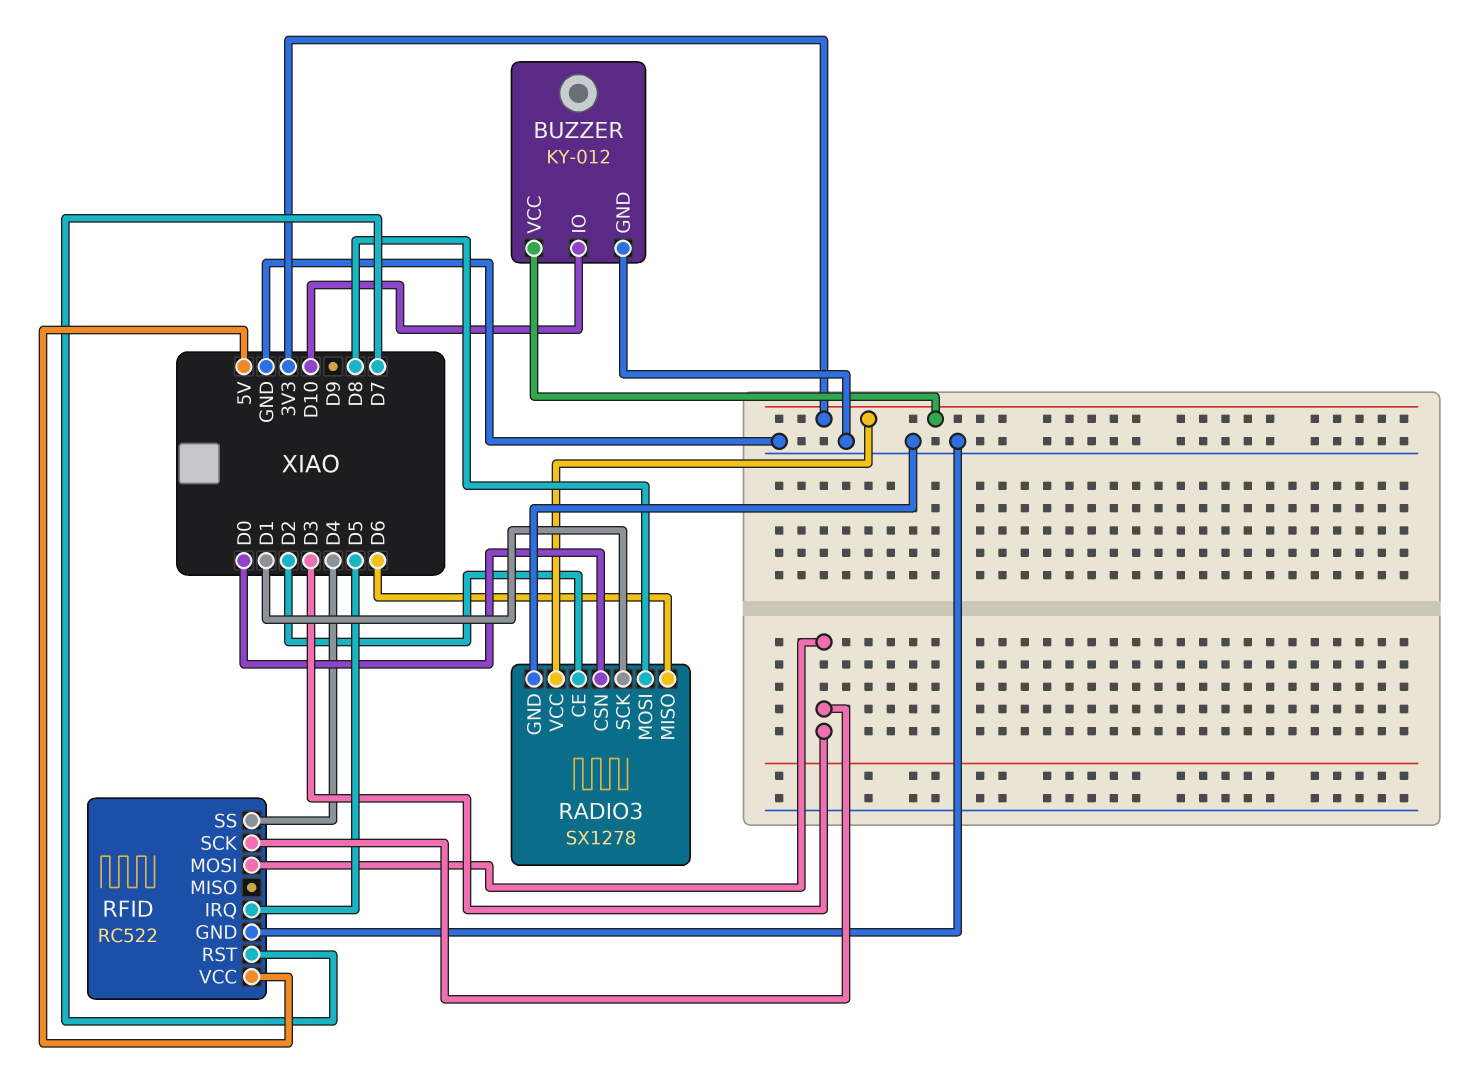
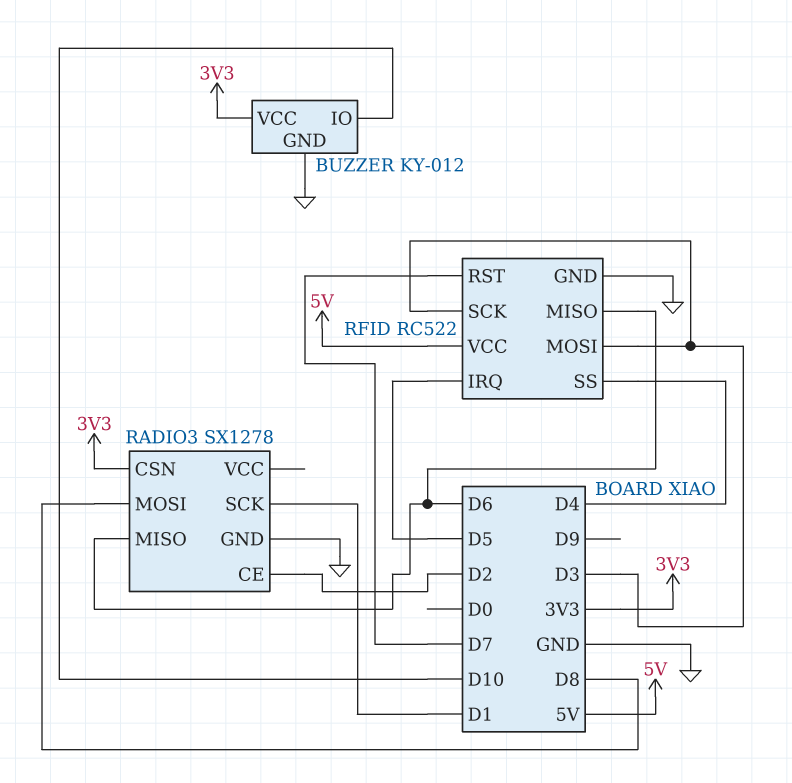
RADIO3 pin CSN: D0 -> 3V3
RADIO3 pin VCC: 3V3 -> none
RFID pin MISO: none -> D6

